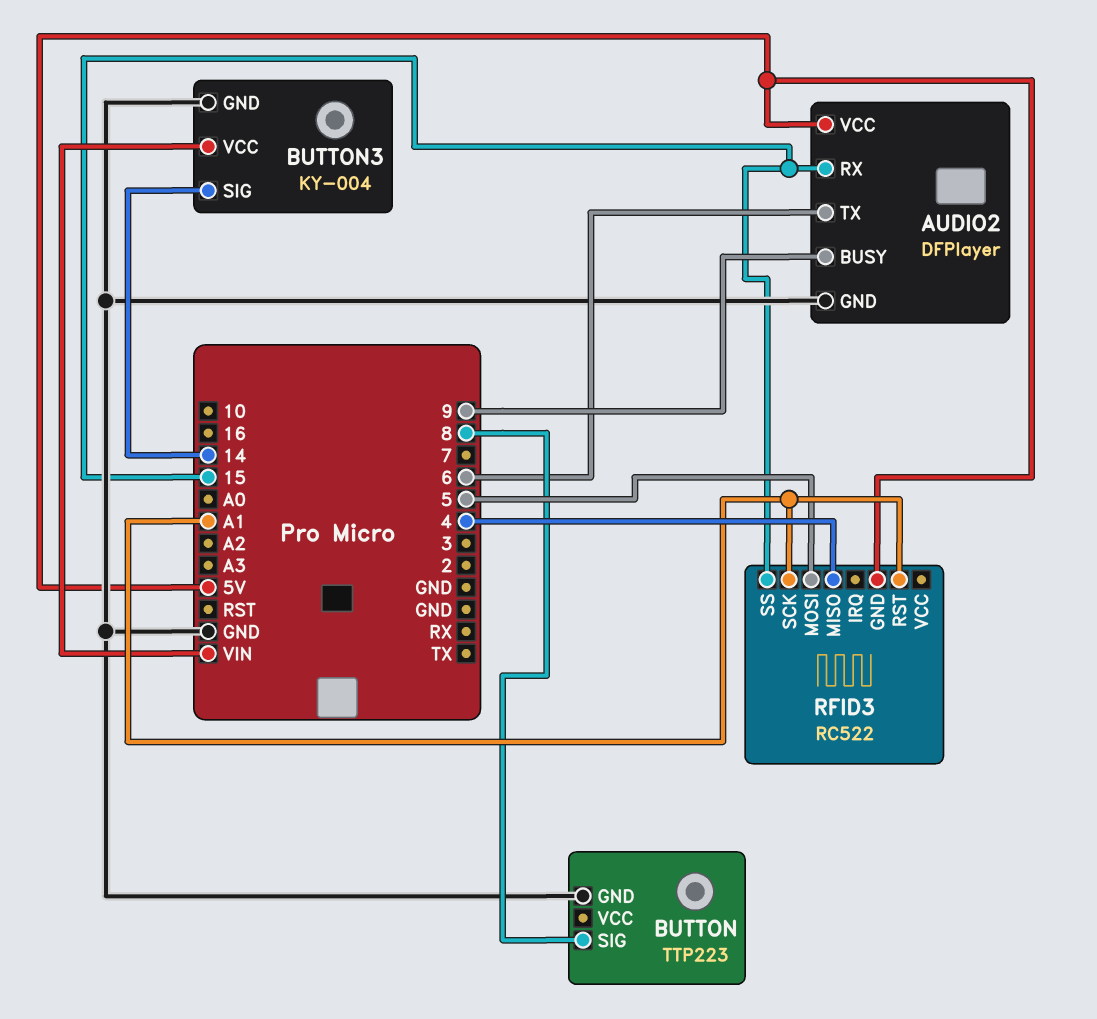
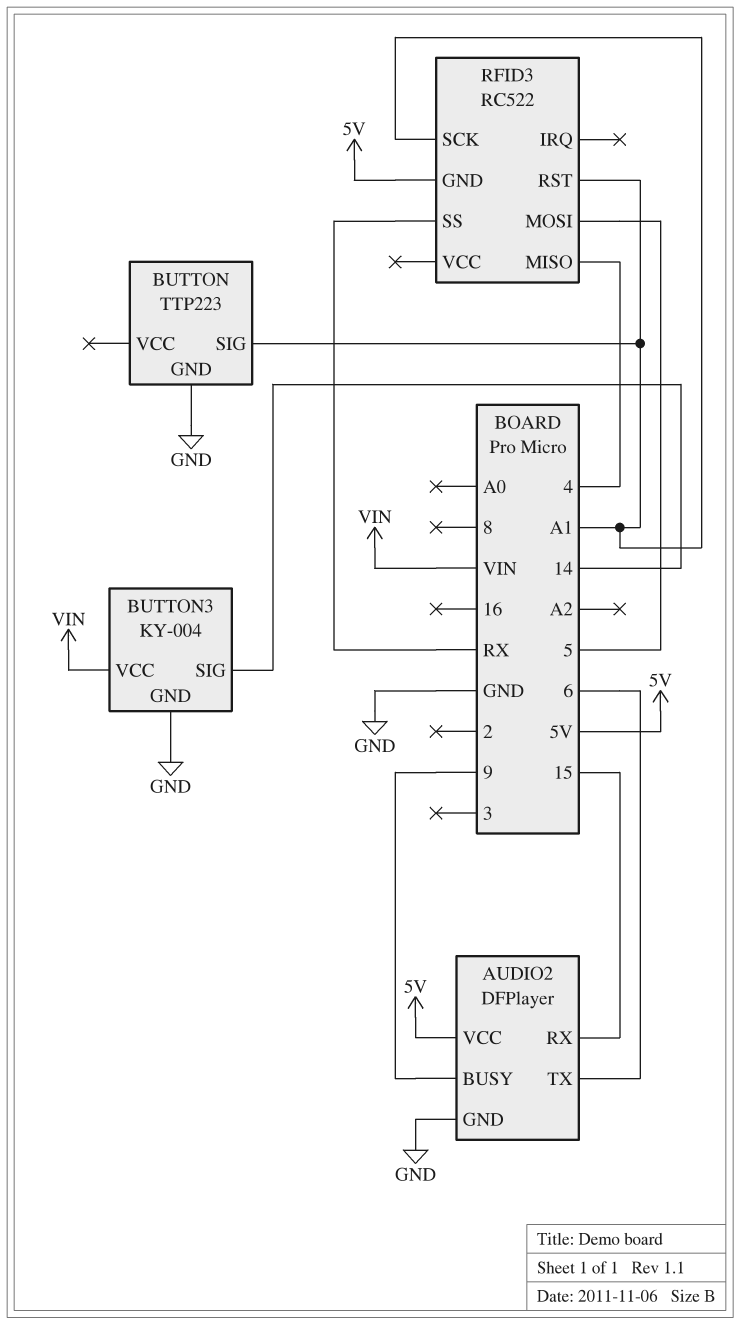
BUTTON pin SIG: 8 -> A1
RFID3 pin SS: 15 -> RX

